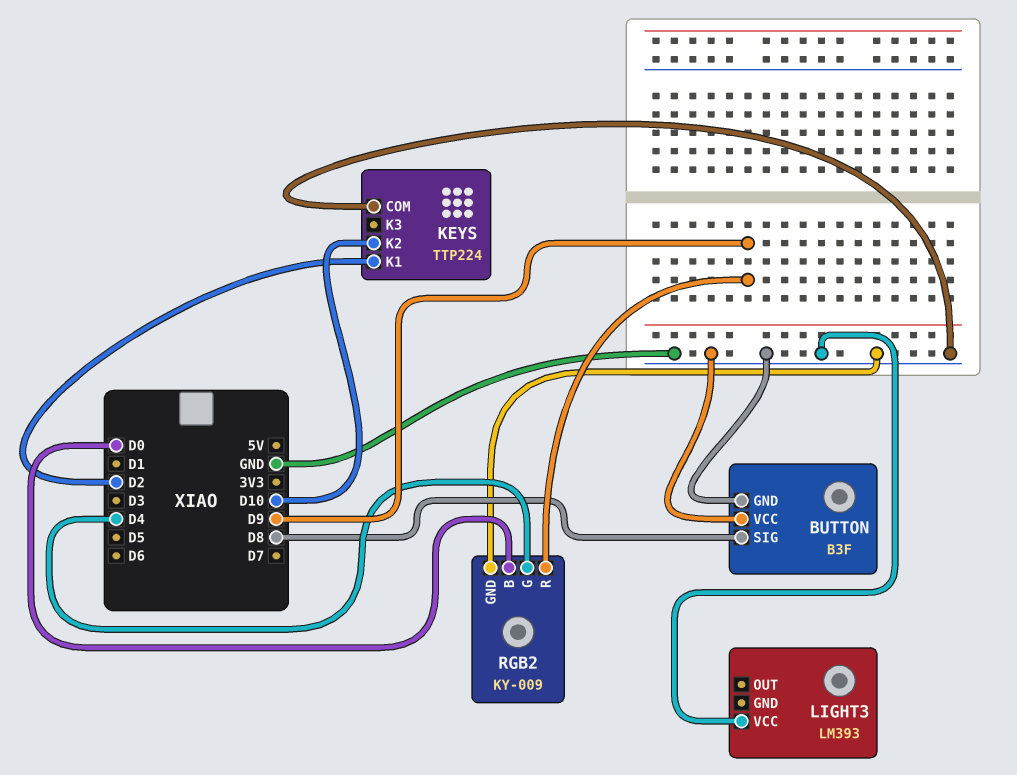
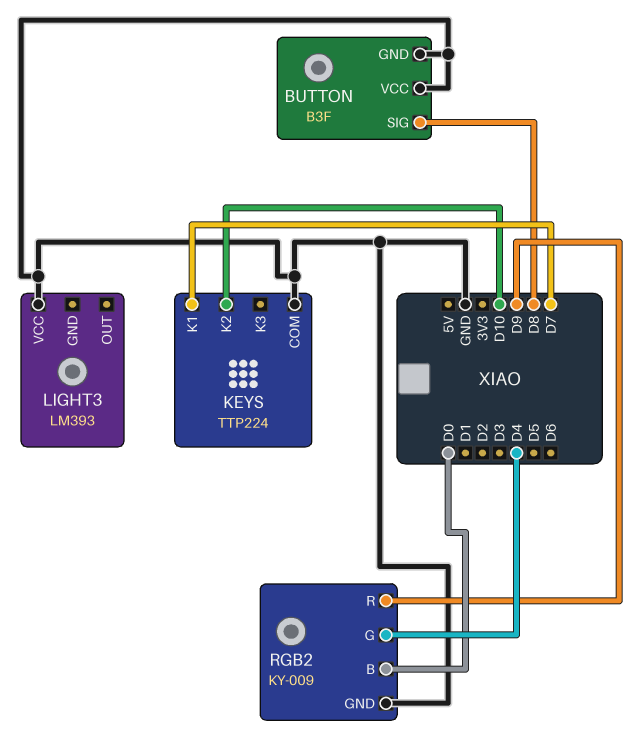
KEYS pin K1: D2 -> D7

